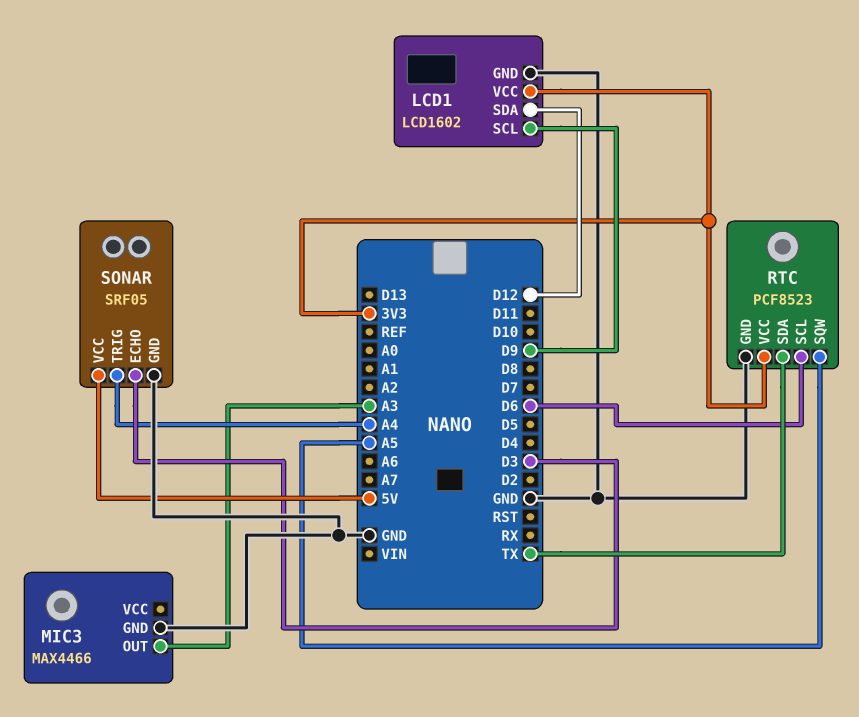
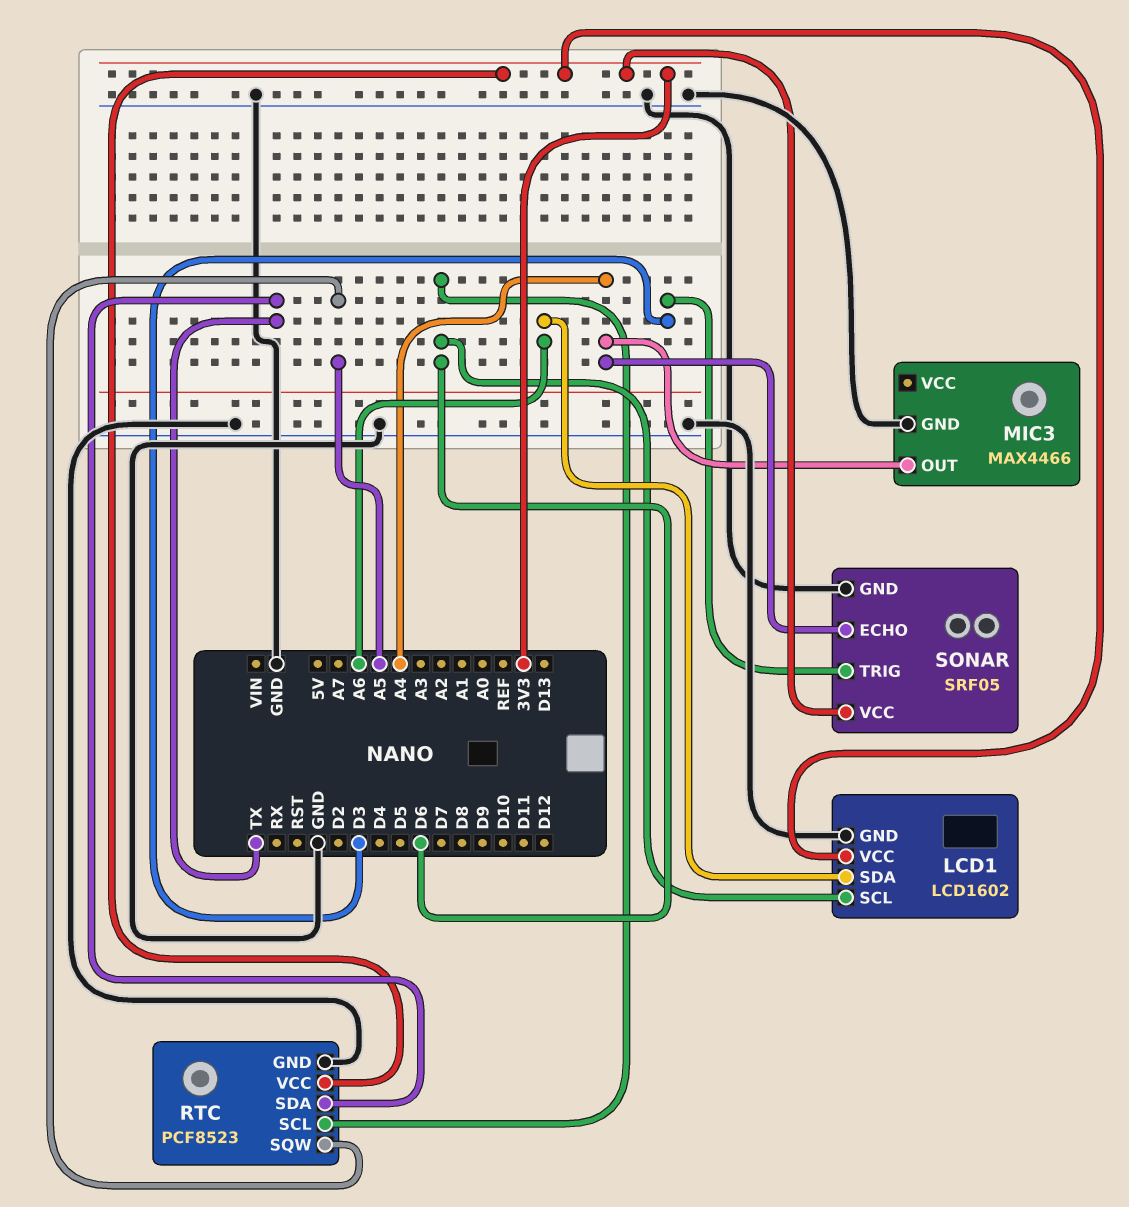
LCD1 pin SCL: D9 -> D6
LCD1 pin SDA: D12 -> A6
MIC3 pin OUT: A3 -> A4
SONAR pin ECHO: D3 -> A4
SONAR pin TRIG: A4 -> D3
SONAR pin VCC: 5V -> 3V3

